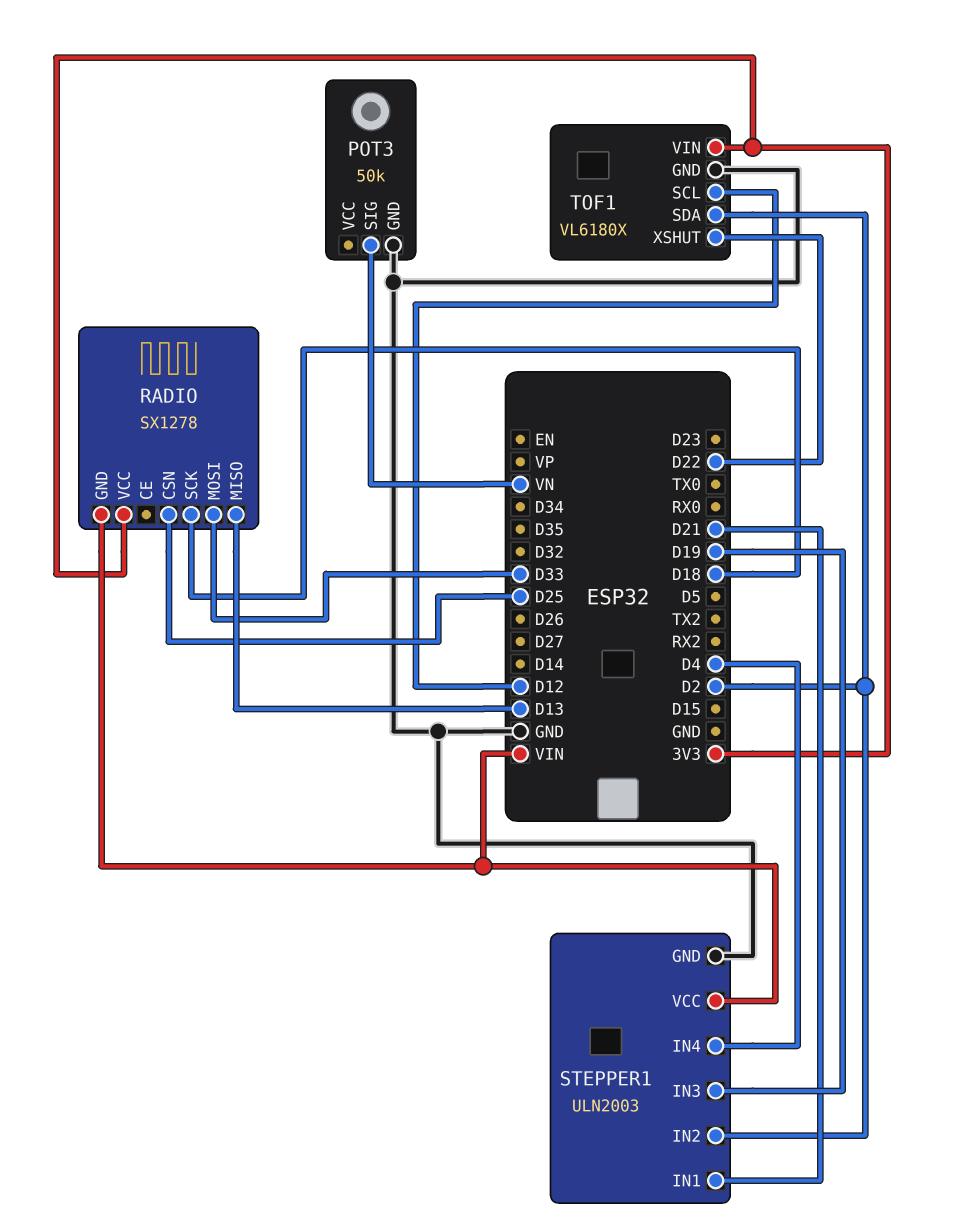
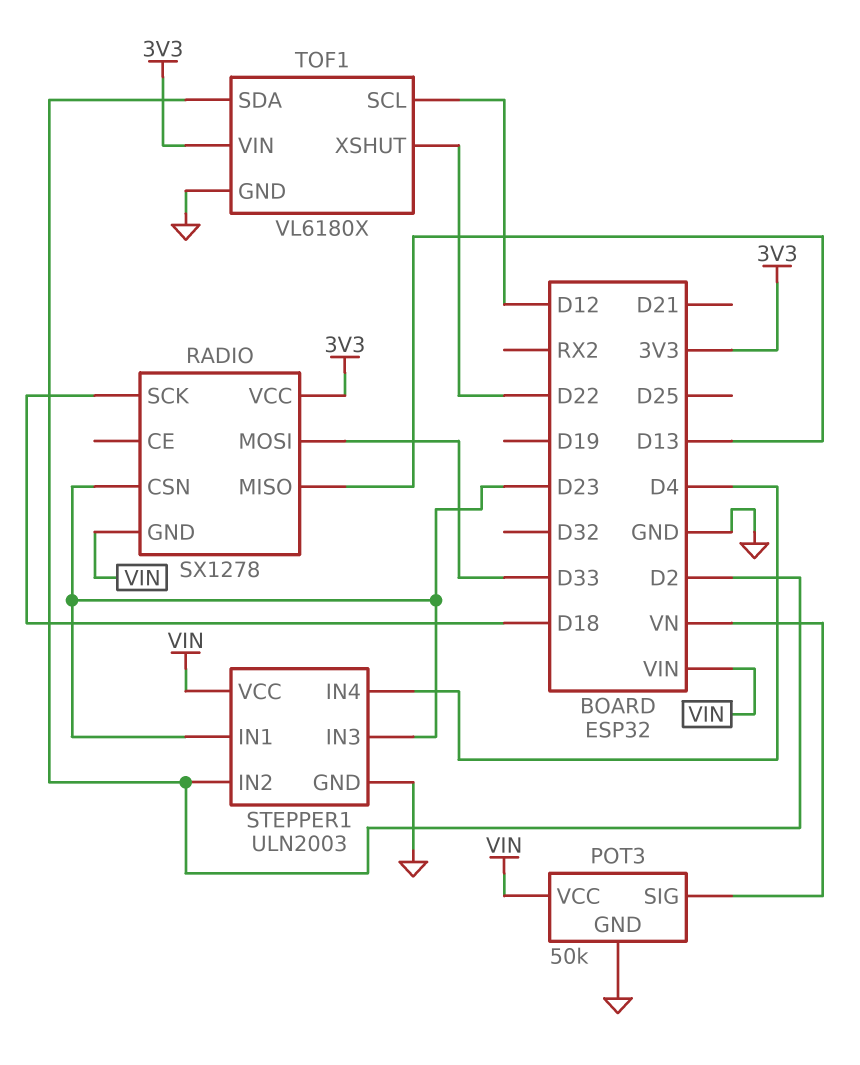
POT3 pin VCC: none -> VIN
RADIO pin CSN: D25 -> D23
STEPPER1 pin IN1: D21 -> D23
STEPPER1 pin IN3: D19 -> D23

